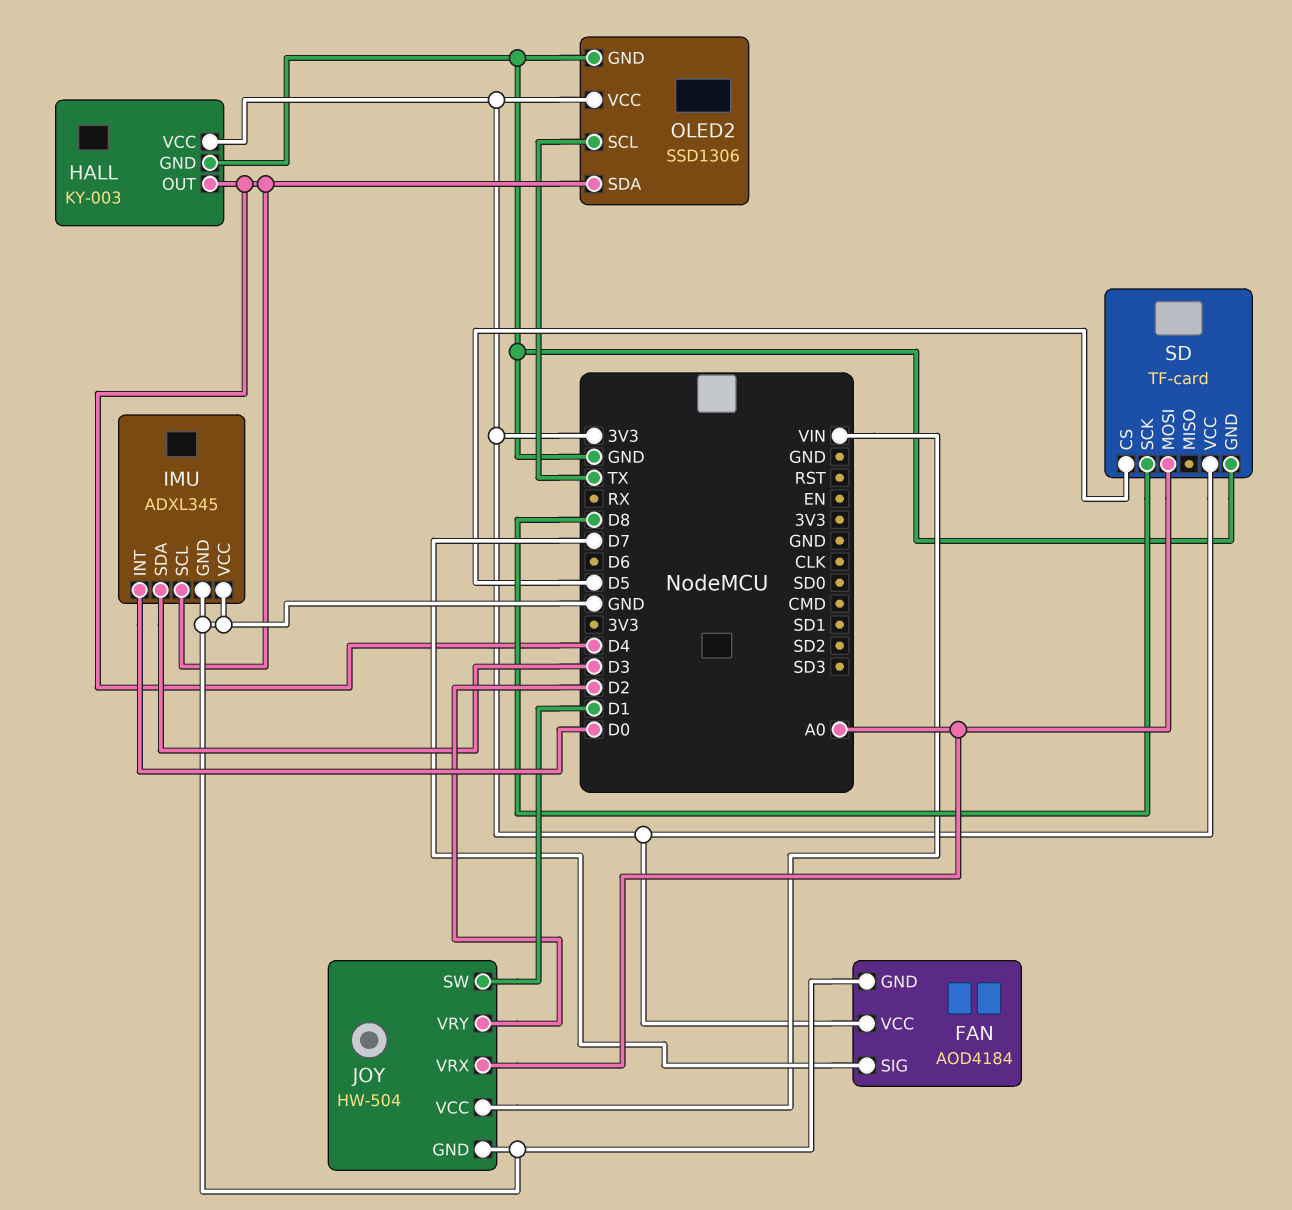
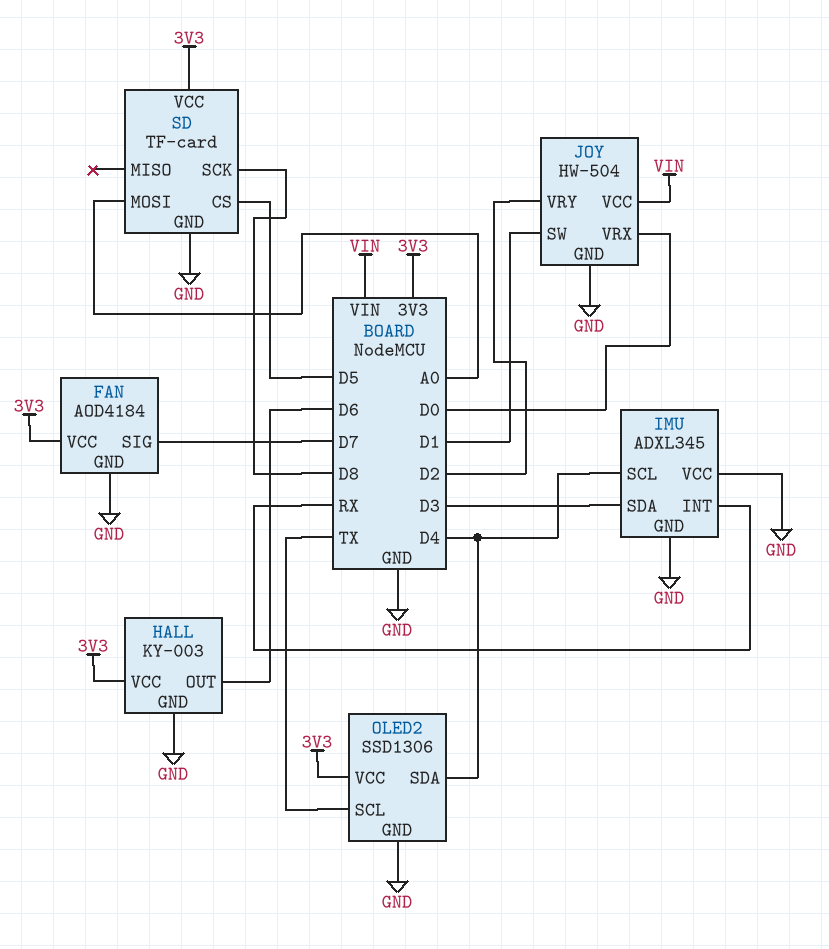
HALL pin OUT: D4 -> D6
IMU pin INT: D0 -> RX
JOY pin VRX: A0 -> D0

